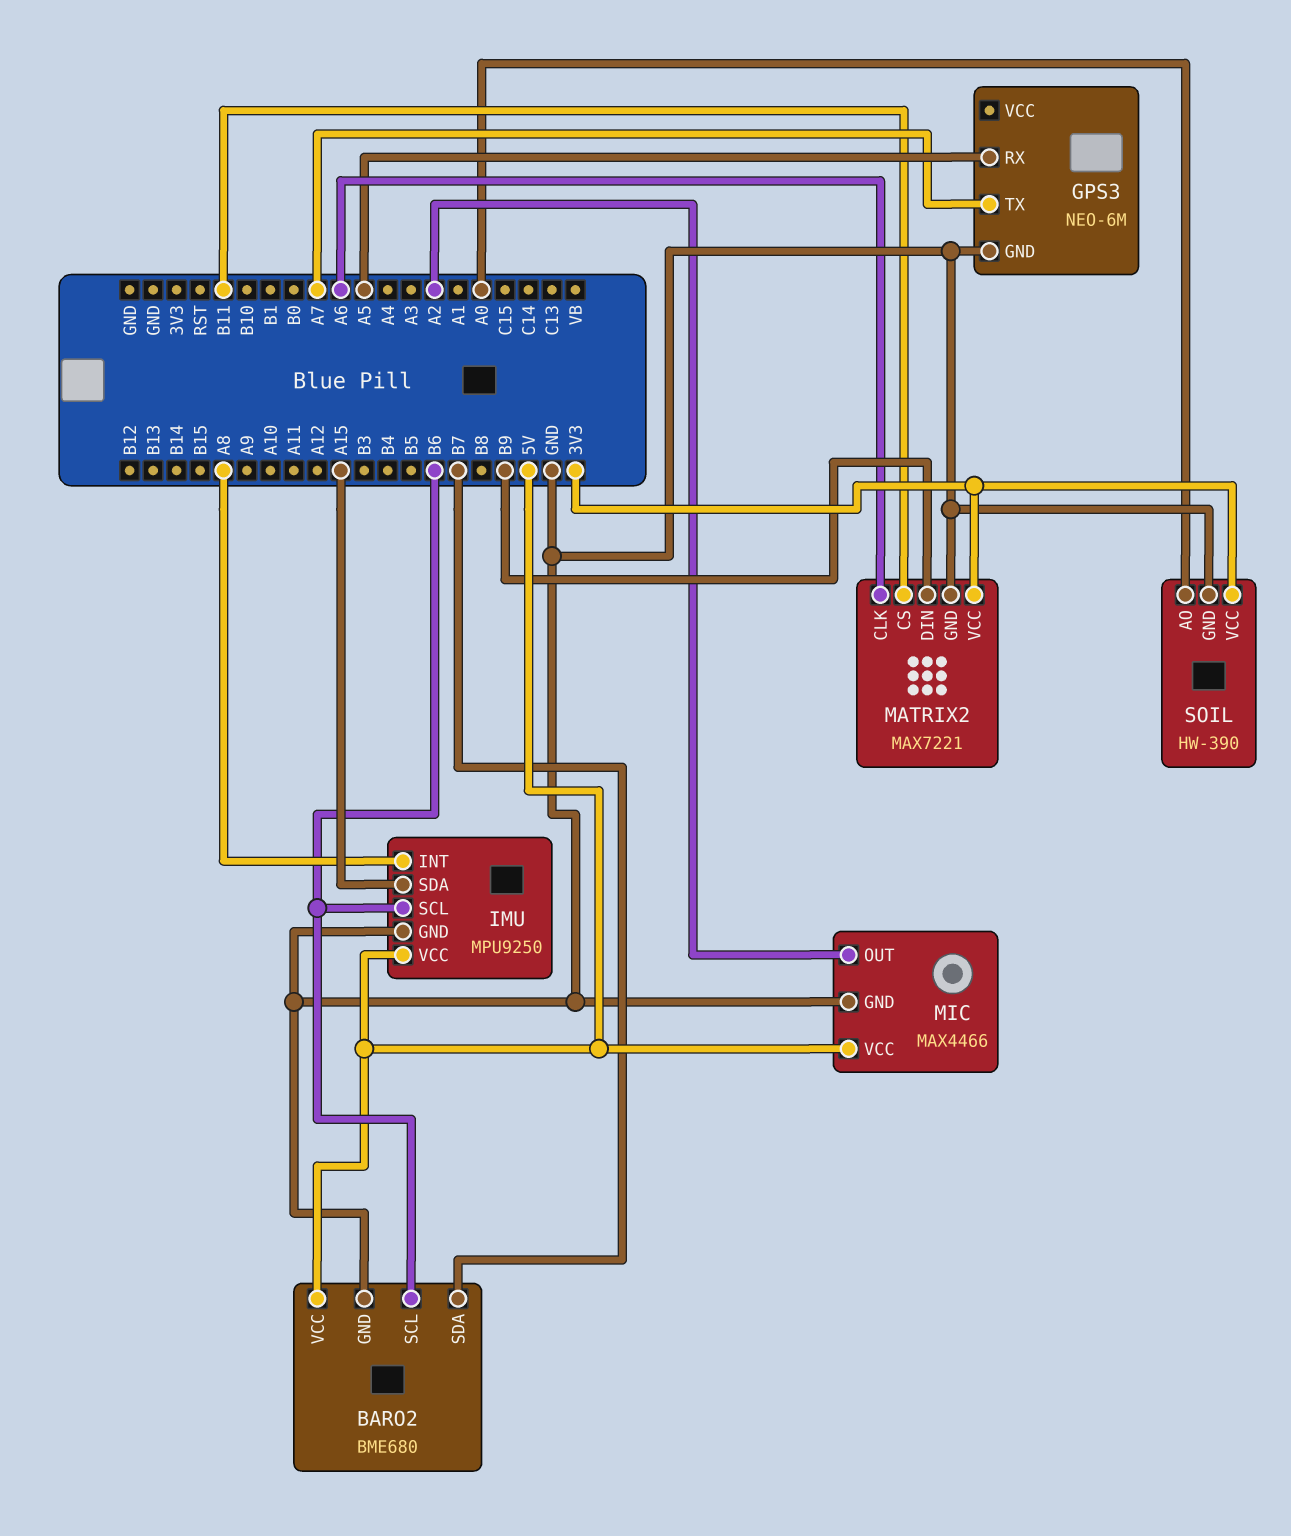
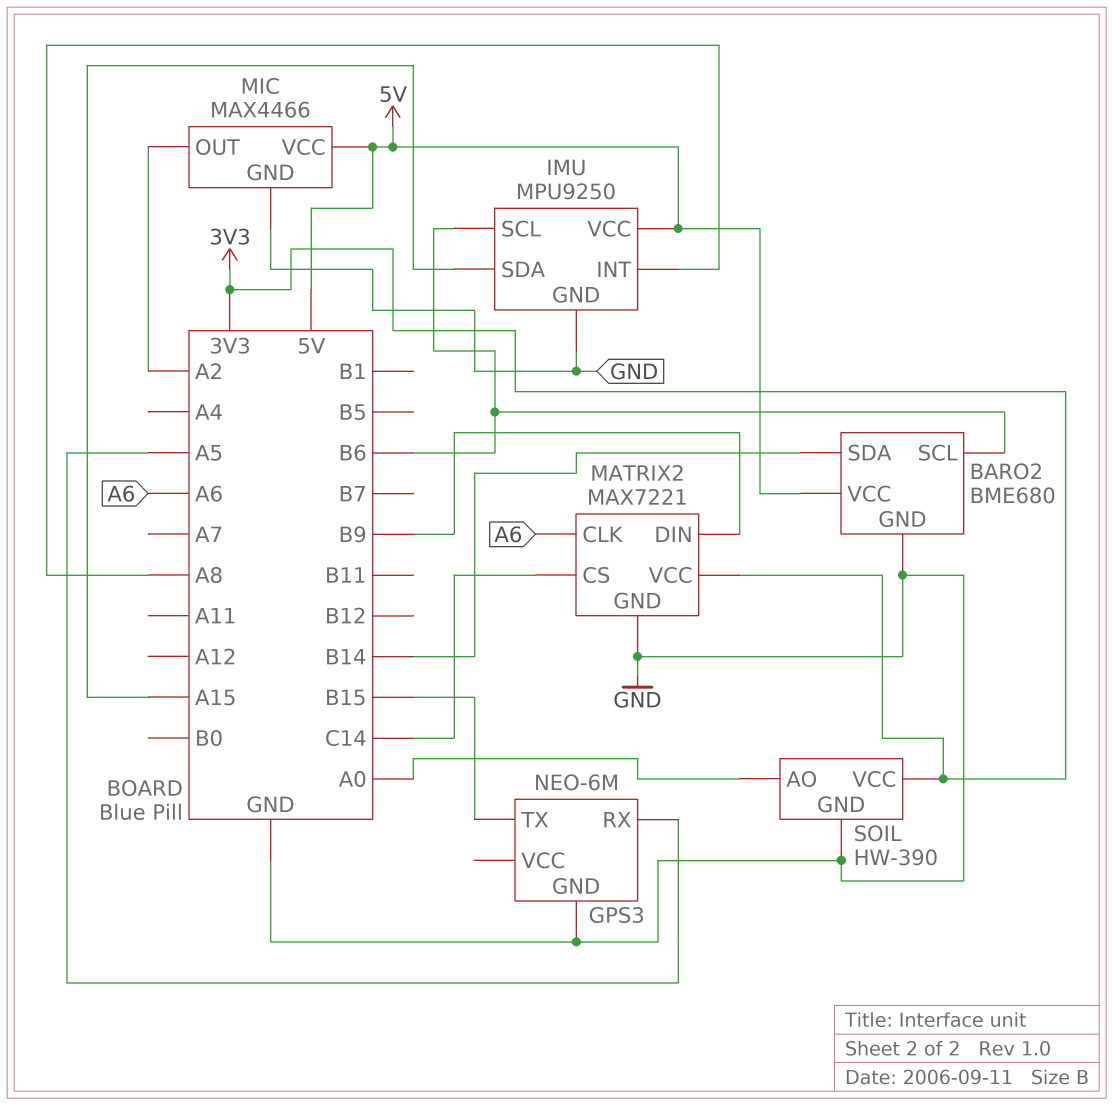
BARO2 pin SDA: B7 -> B14
GPS3 pin TX: A7 -> B15
MATRIX2 pin CS: B11 -> C14

